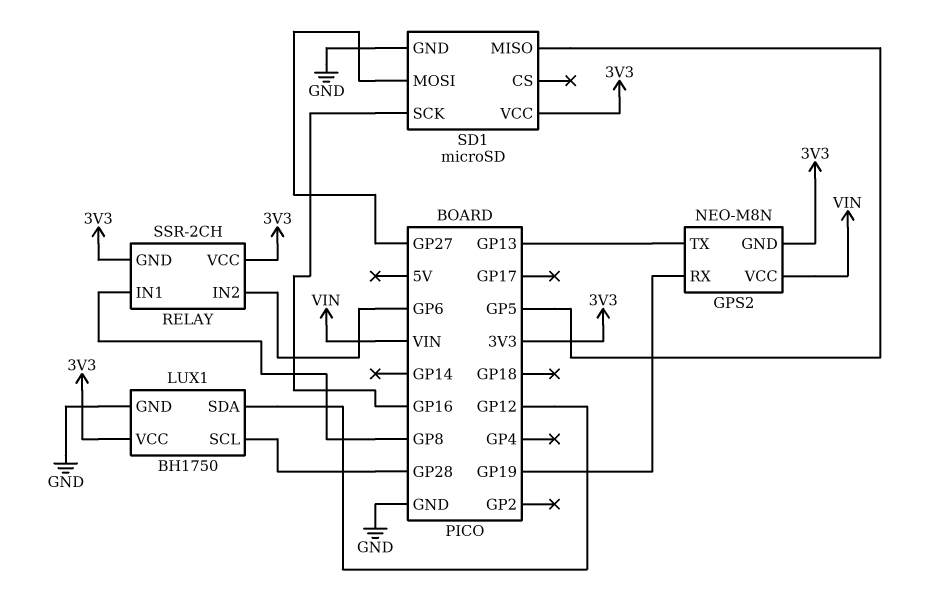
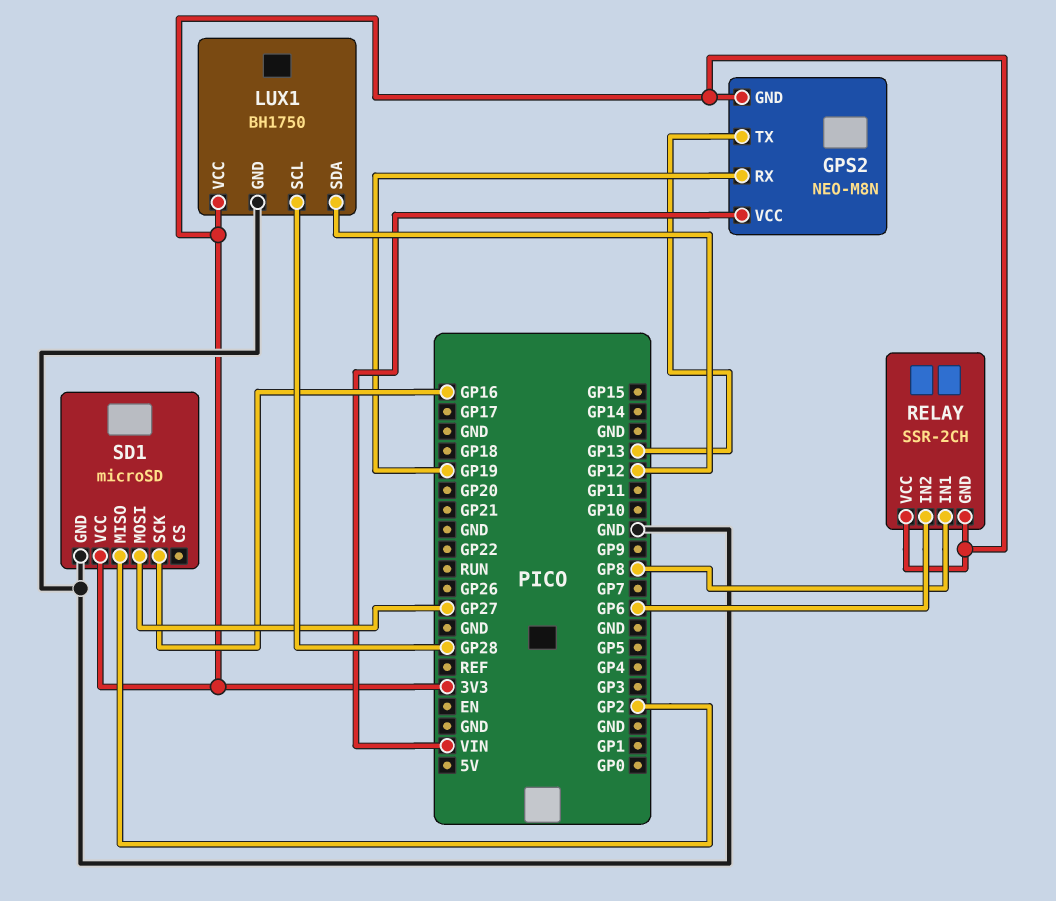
SD1 pin MISO: GP5 -> GP2

